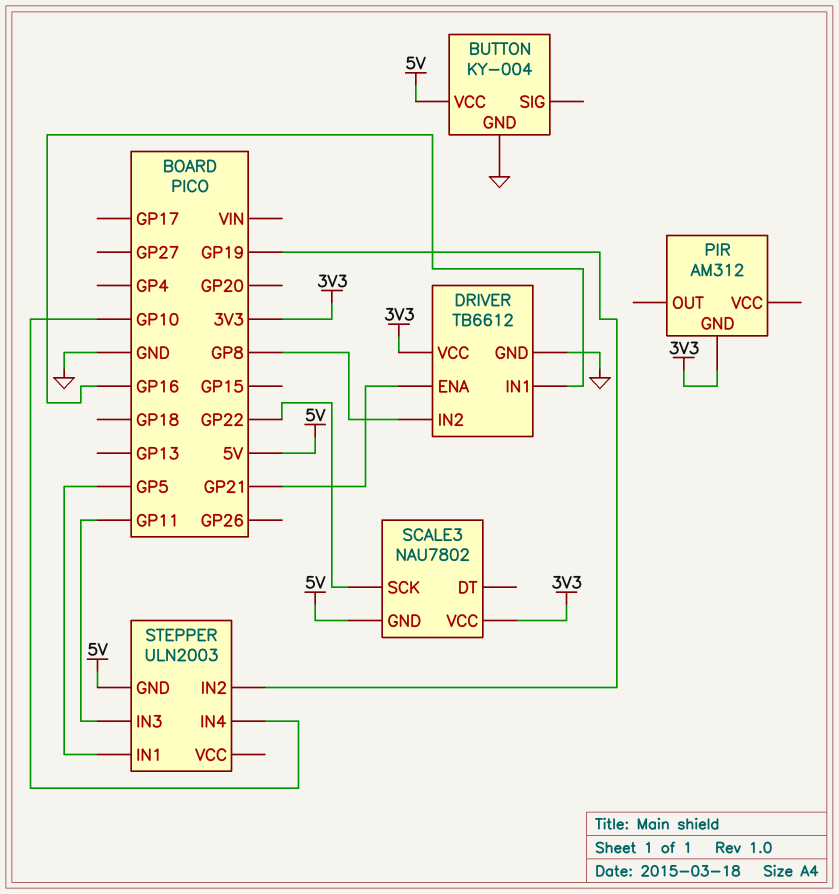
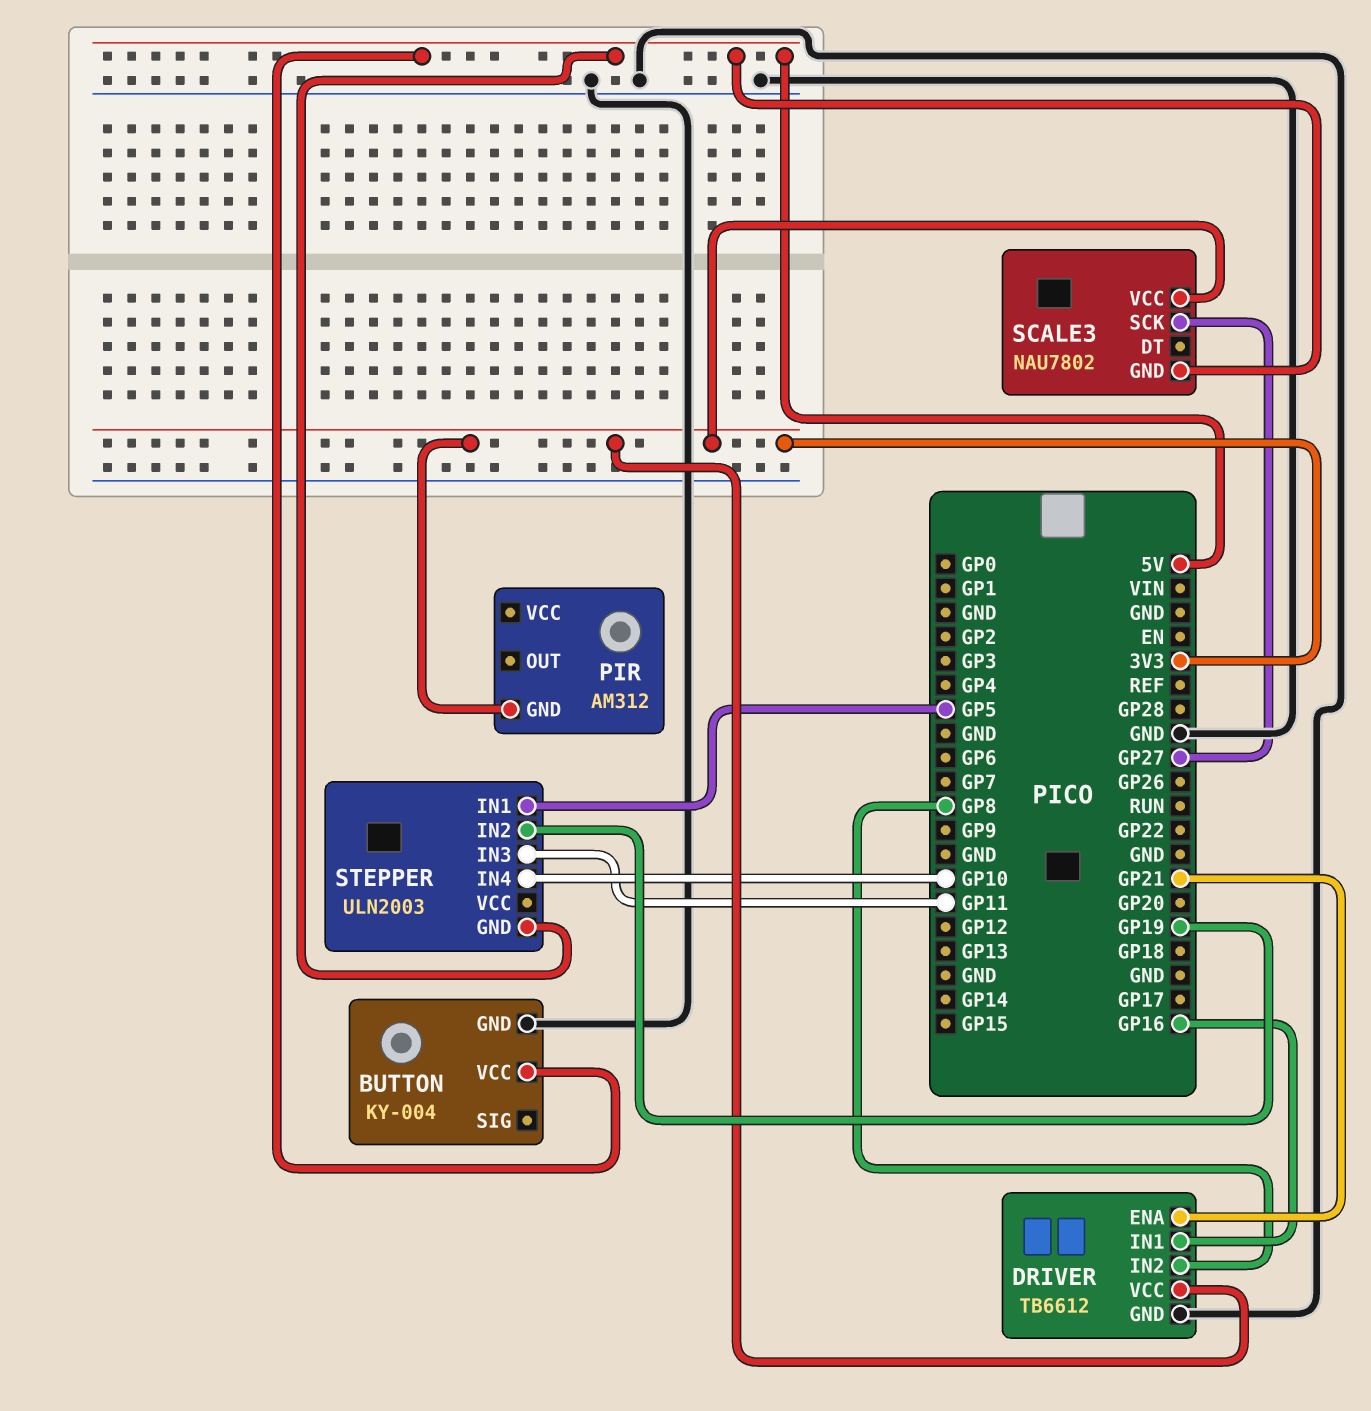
SCALE3 pin SCK: GP22 -> GP27

